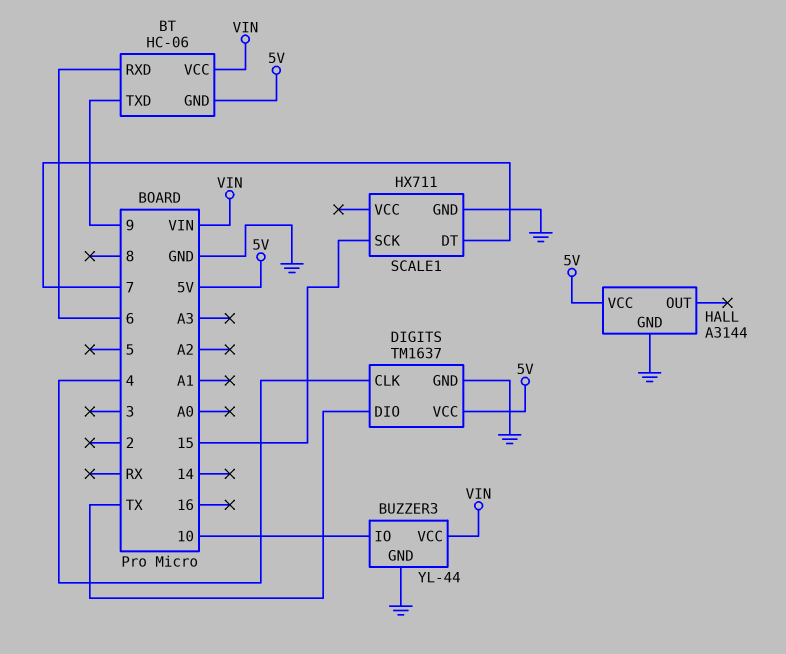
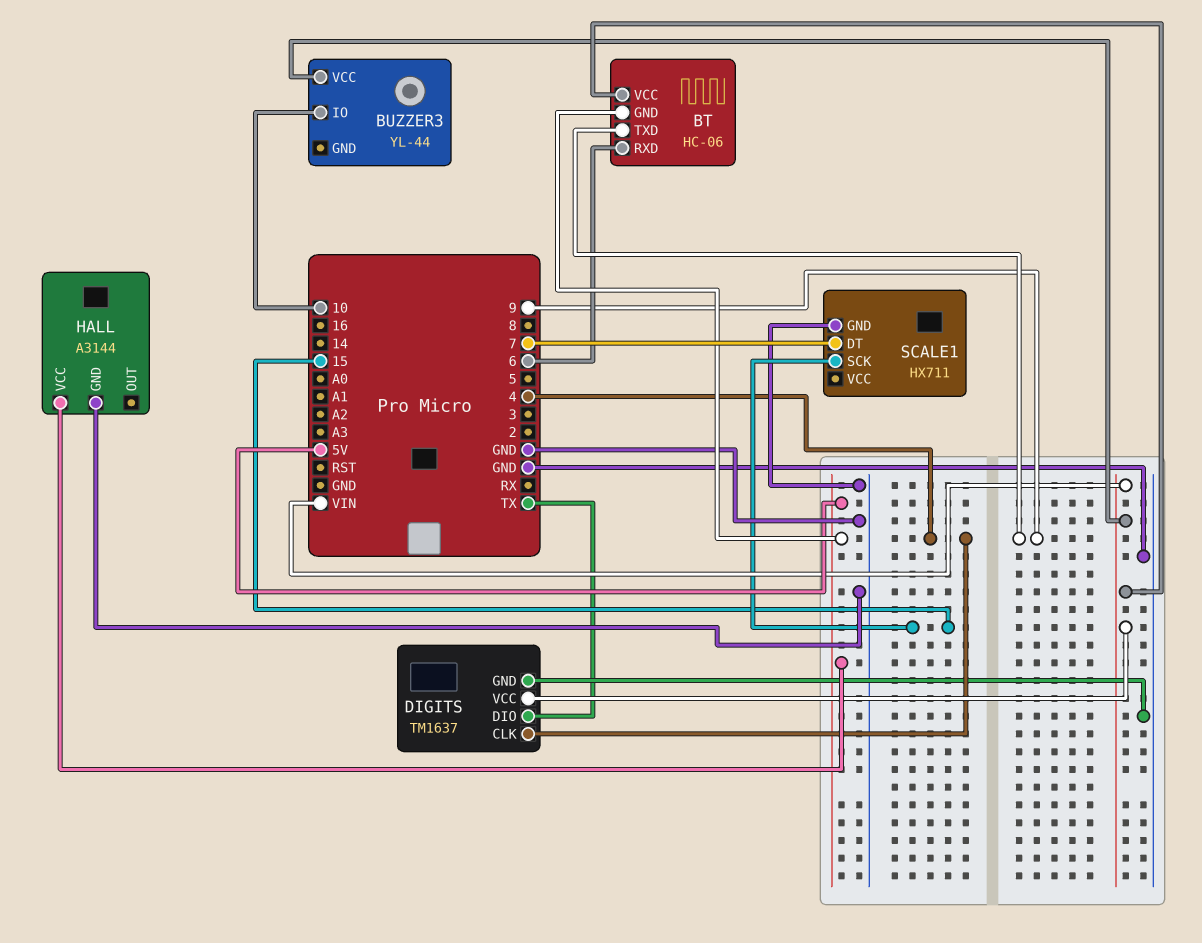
BUZZER3 pin GND: GND -> none
DIGITS pin VCC: 5V -> VIN

